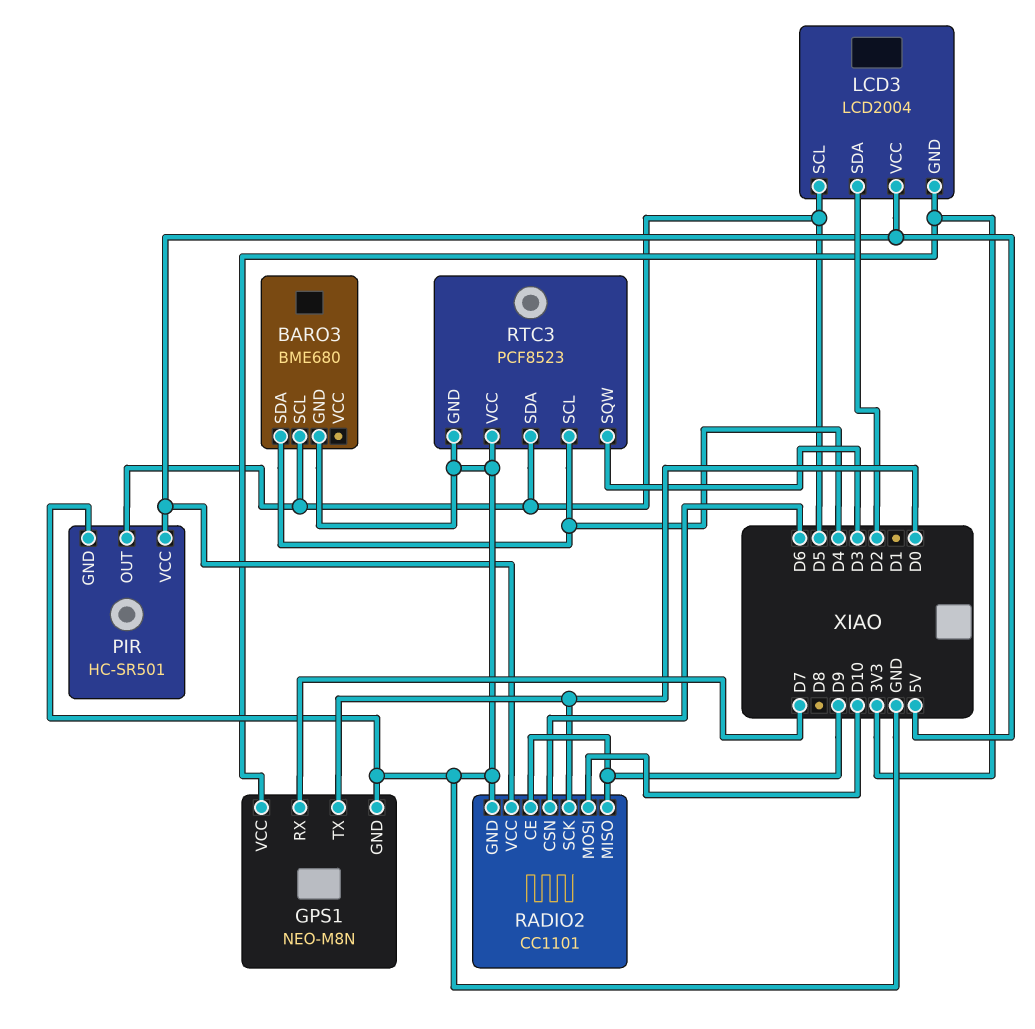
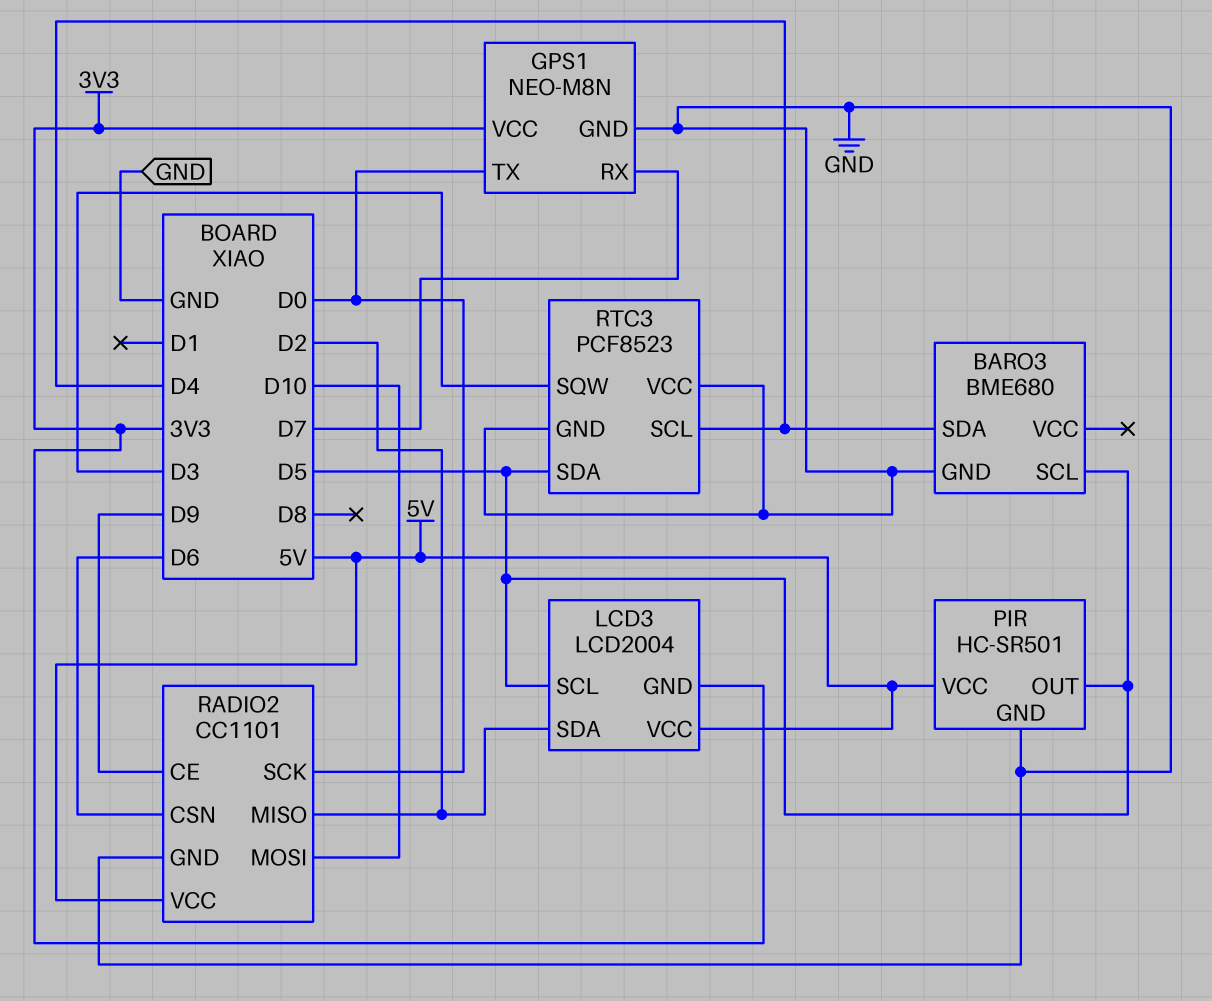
RADIO2 pin MISO: D9 -> D2

